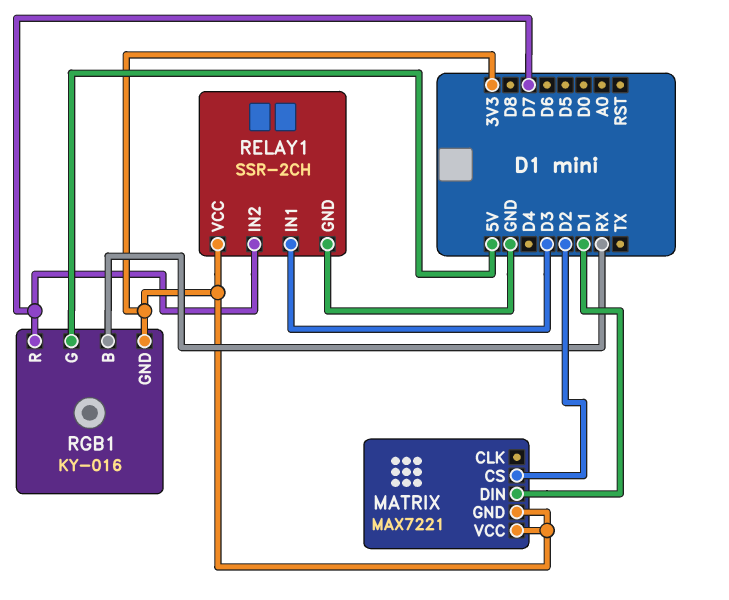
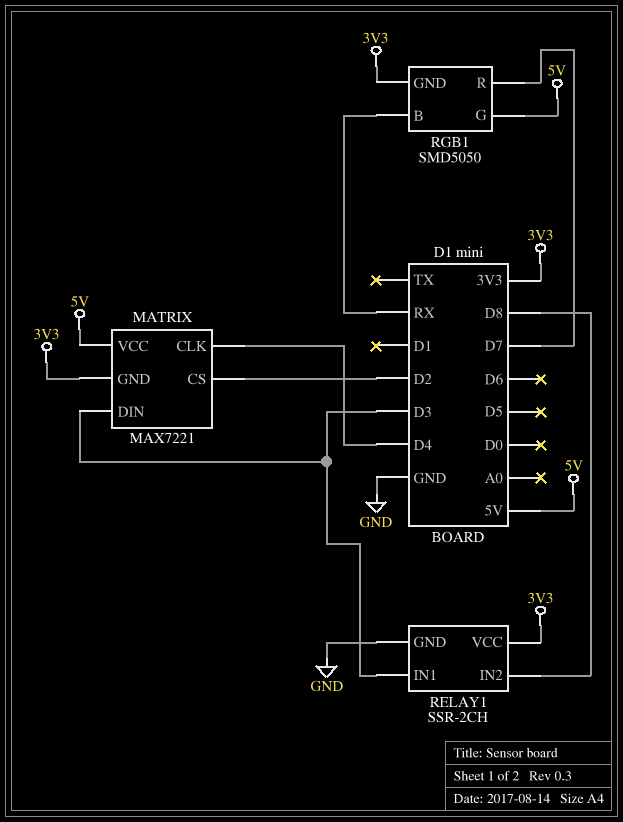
MATRIX pin CLK: none -> D4
MATRIX pin DIN: D1 -> D3
MATRIX pin VCC: 3V3 -> 5V
RELAY1 pin IN2: D7 -> D8
RGB1: KY-016 -> SMD5050

